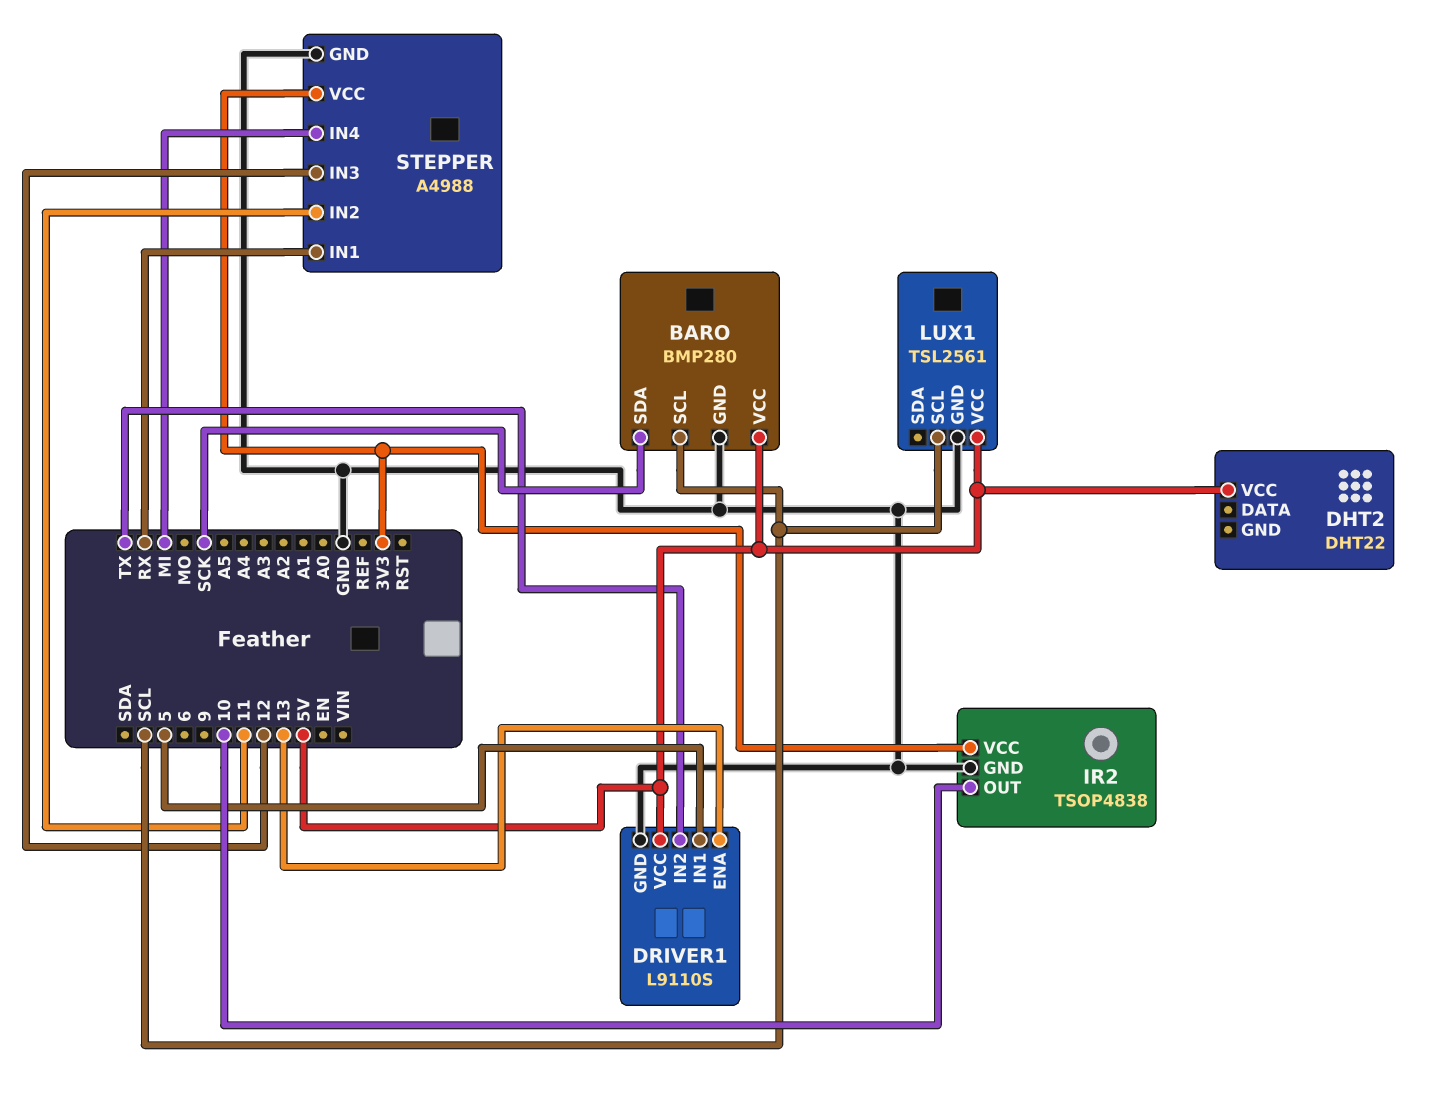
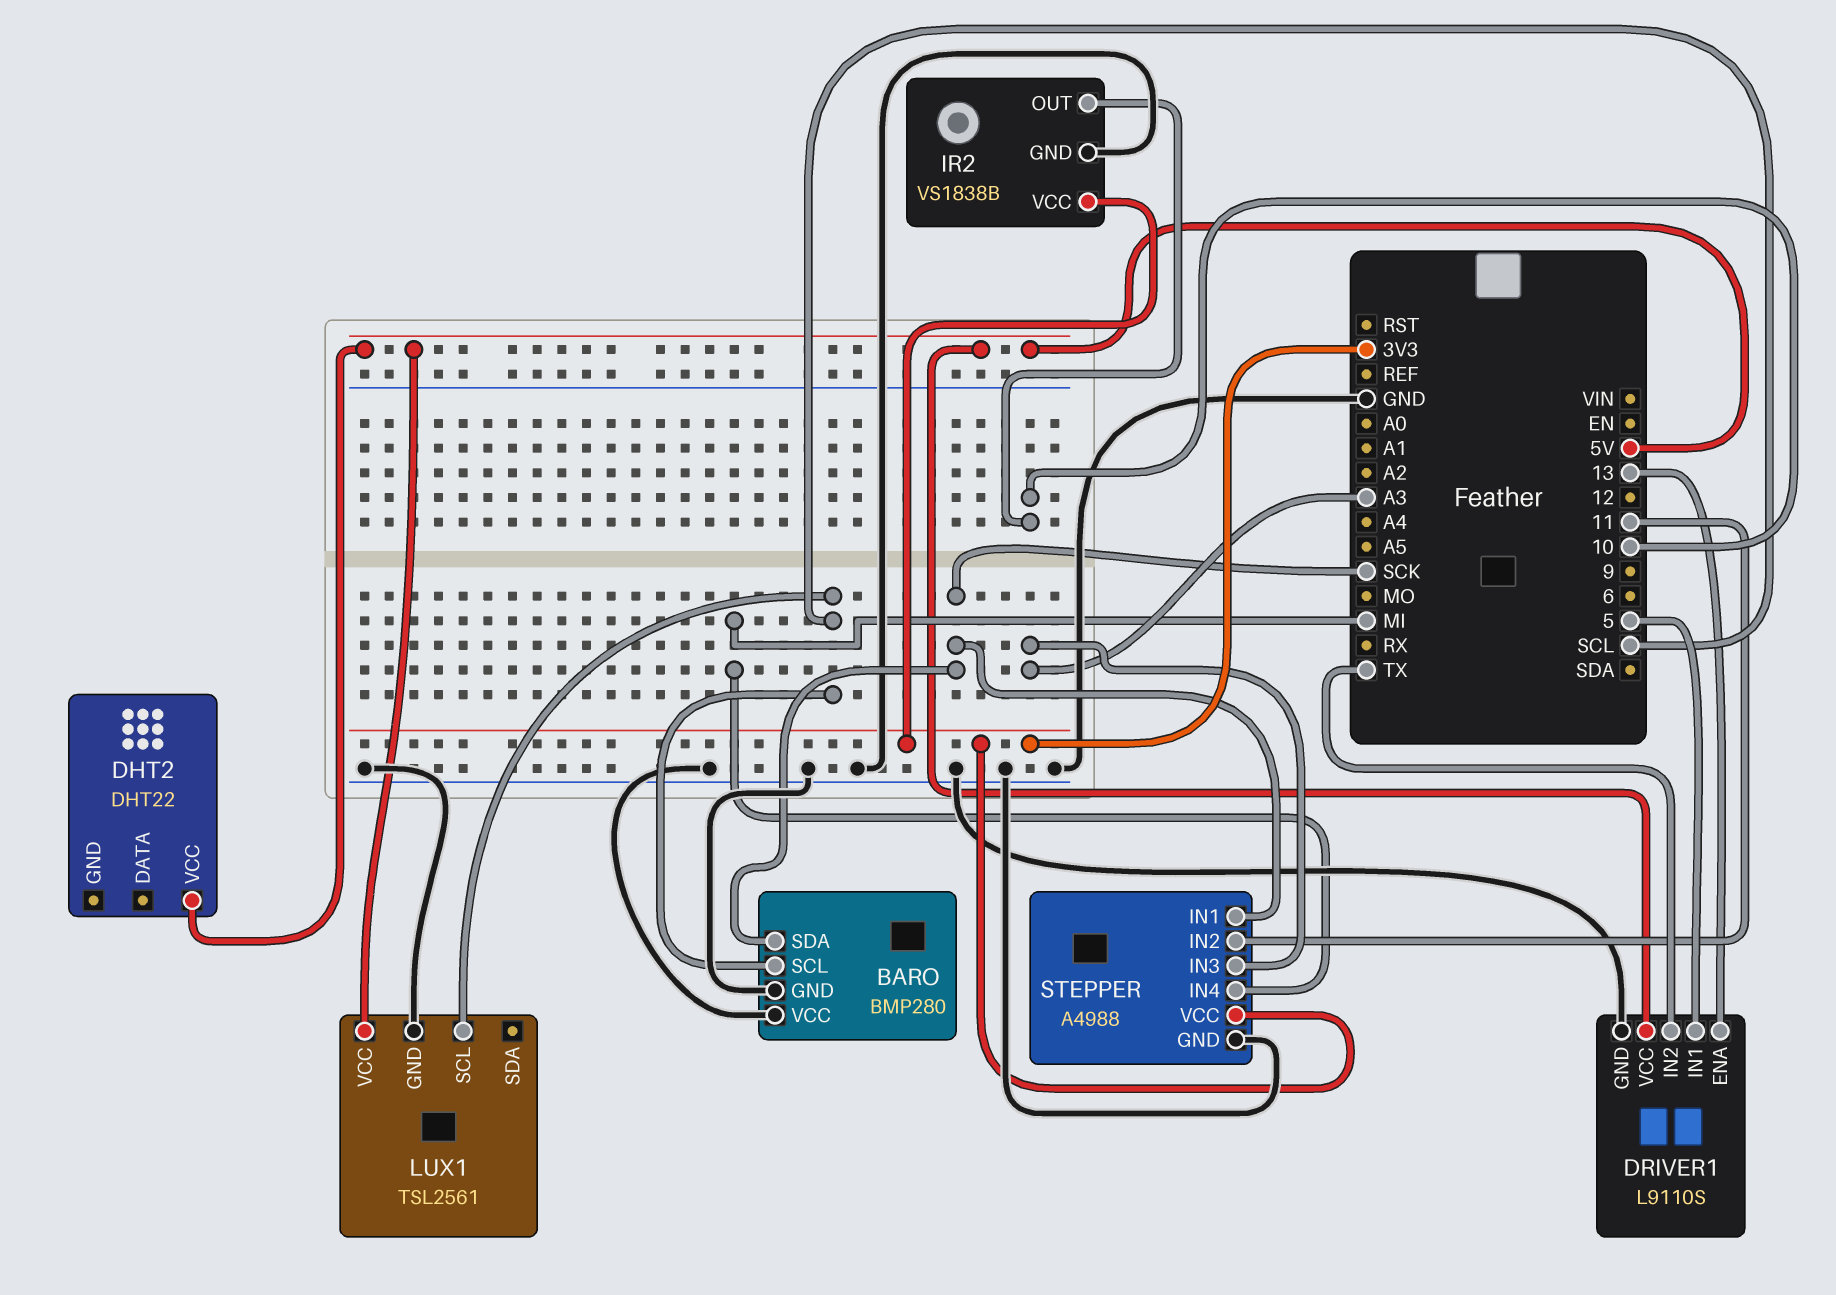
BARO pin VCC: 5V -> GND
IR2: TSOP4838 -> VS1838B
STEPPER pin IN1: RX -> SCK
STEPPER pin IN3: 12 -> A3

